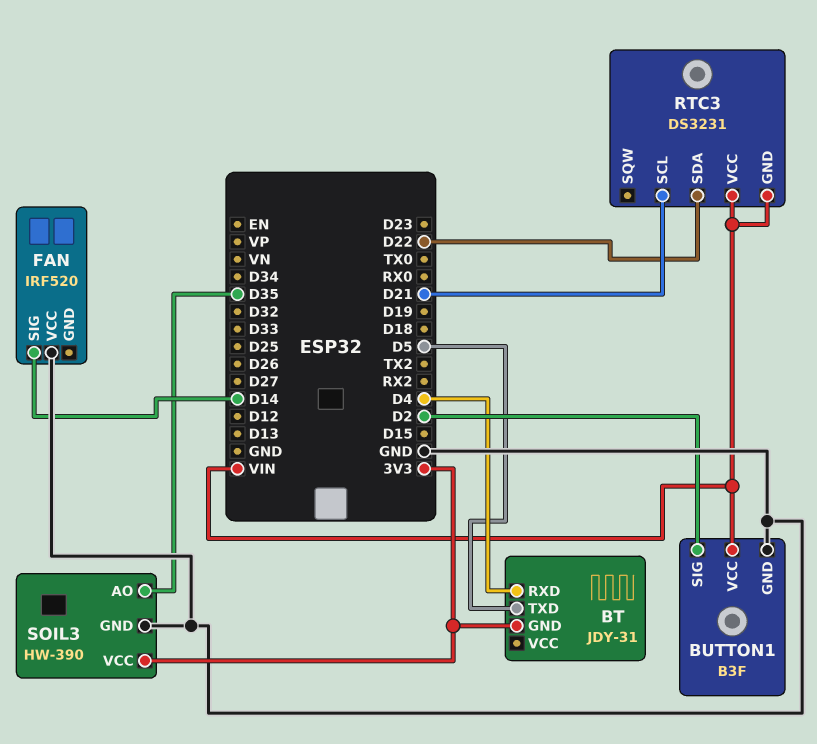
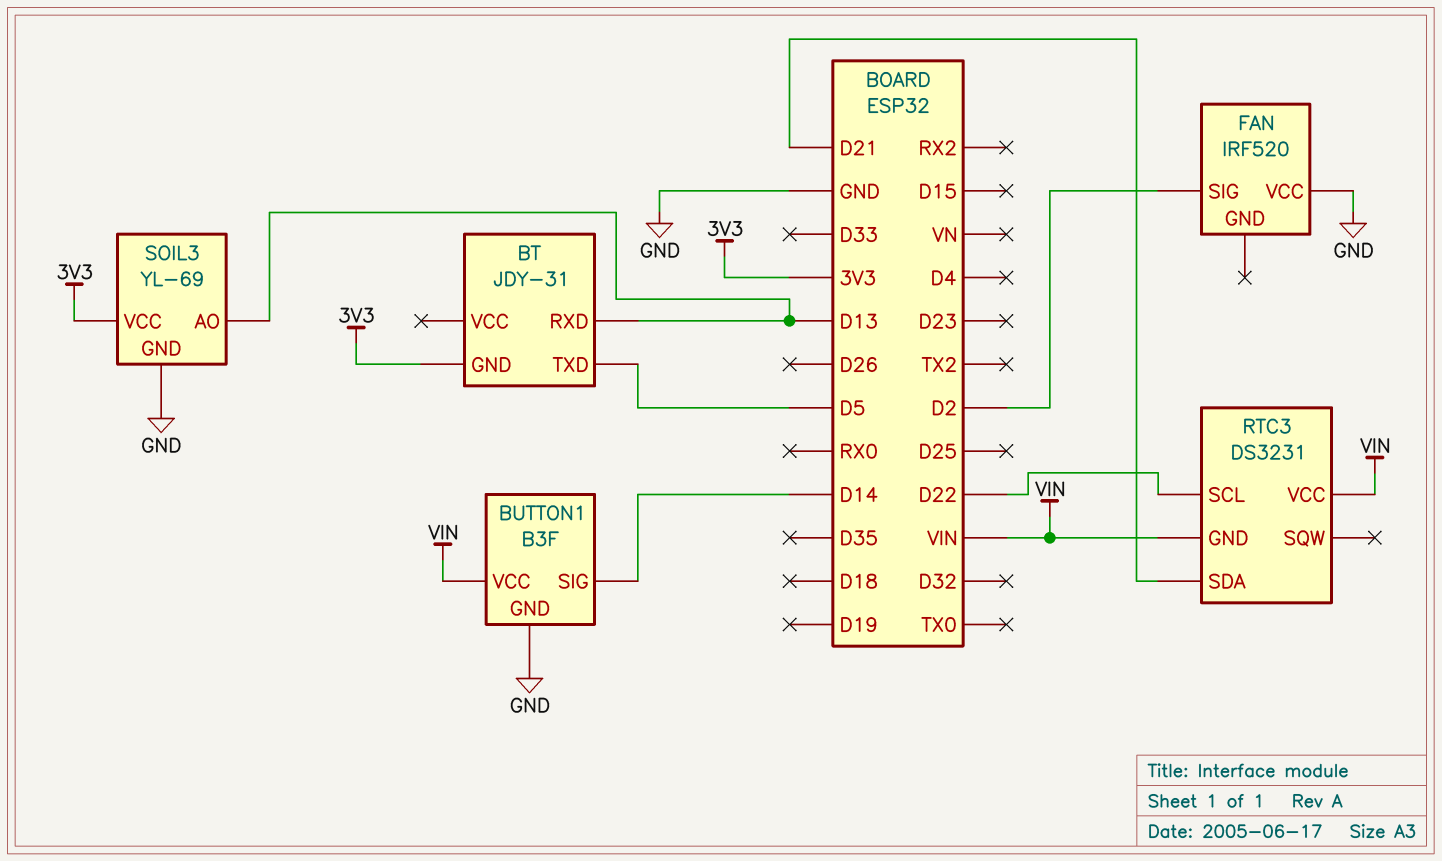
BT pin RXD: D4 -> D13
BUTTON1 pin SIG: D2 -> D14
FAN pin SIG: D14 -> D2
RTC3 pin SCL: D21 -> D22
RTC3 pin SDA: D22 -> D21
SOIL3: HW-390 -> YL-69
SOIL3 pin AO: D35 -> D13

